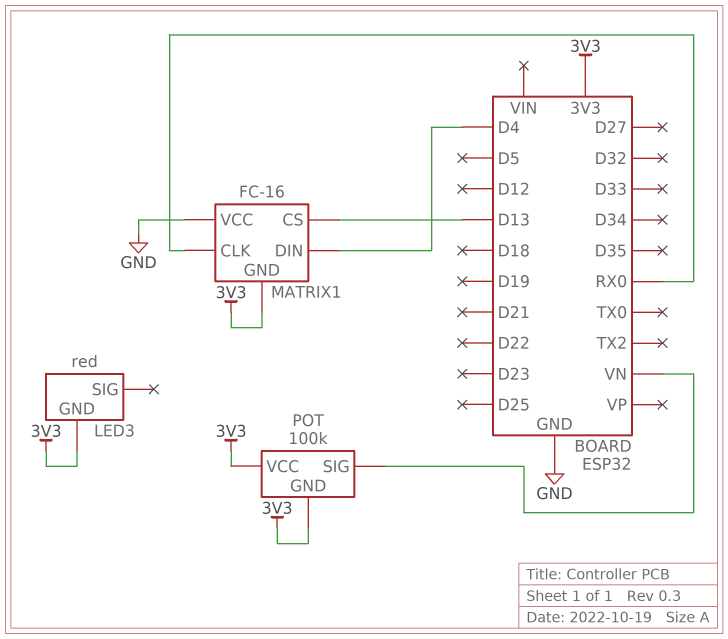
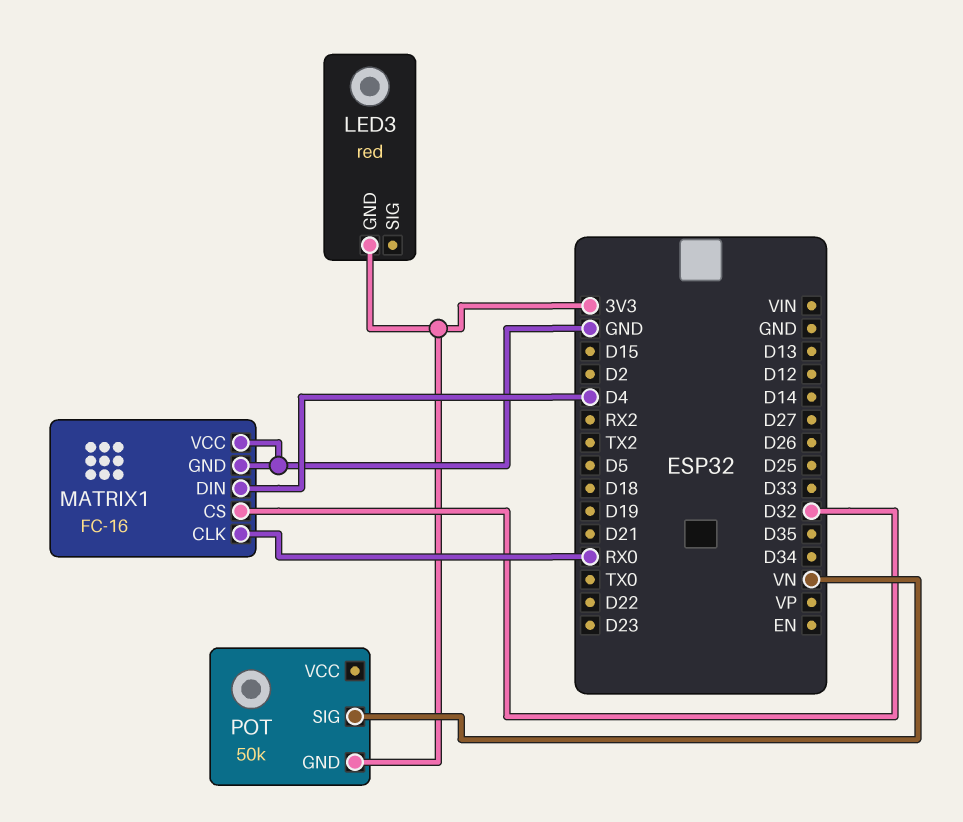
MATRIX1 pin CS: D13 -> D32
MATRIX1 pin GND: 3V3 -> GND
POT: 100k -> 50k
POT pin VCC: 3V3 -> none

